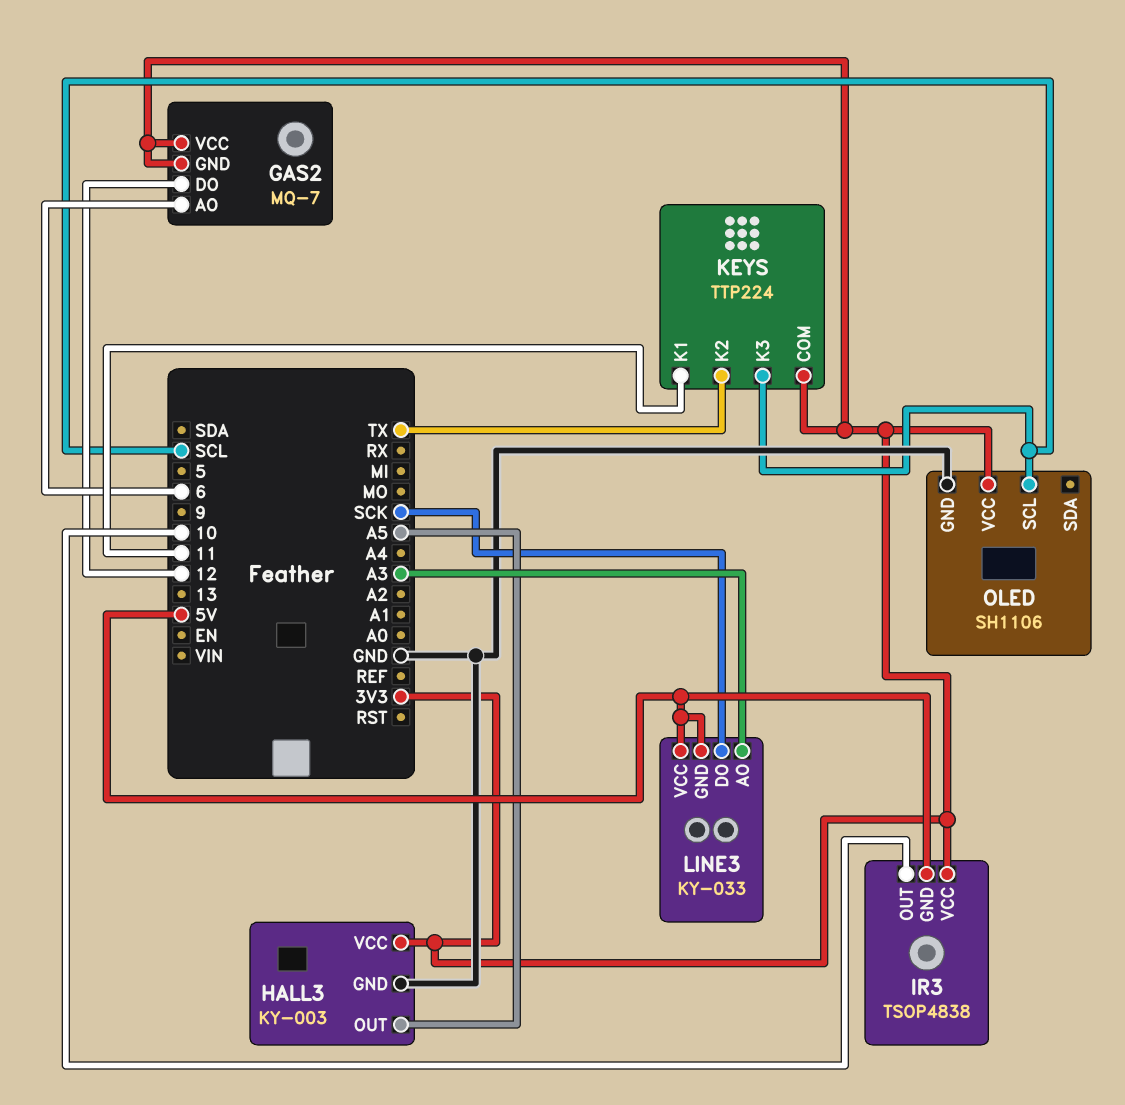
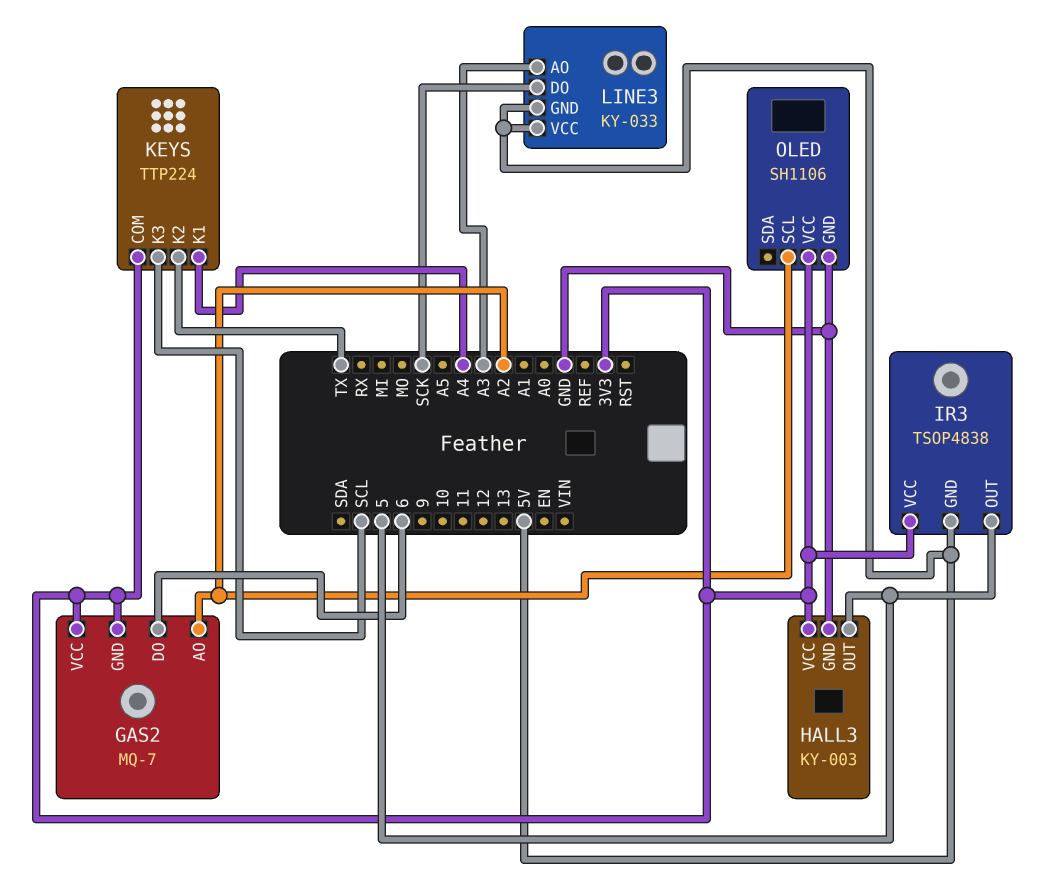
GAS2 pin AO: 6 -> A2
GAS2 pin DO: 12 -> 6
HALL3 pin OUT: A5 -> 5
IR3 pin OUT: 10 -> 5
KEYS pin K1: 11 -> A4
OLED pin SCL: SCL -> A2

